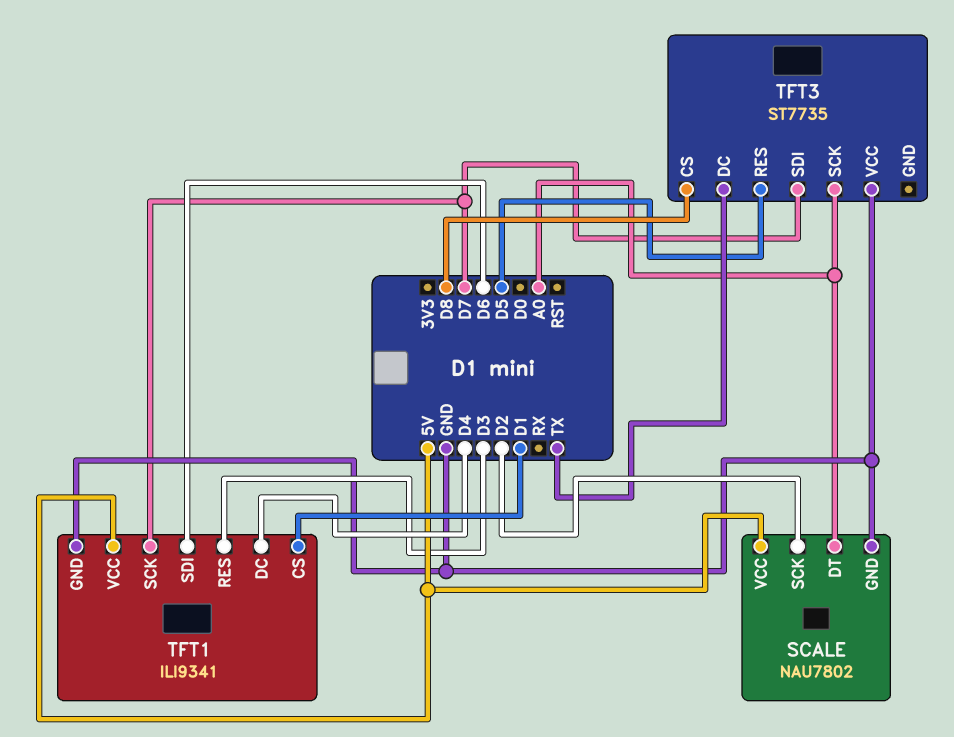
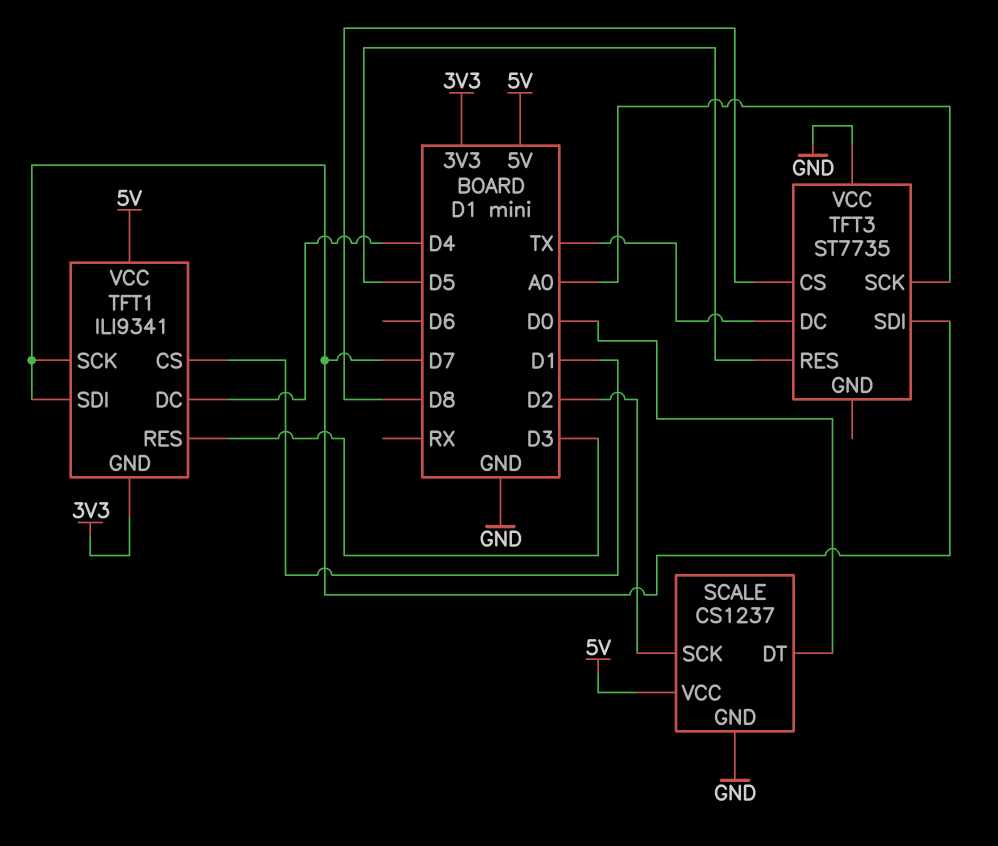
SCALE: NAU7802 -> CS1237
SCALE pin DT: A0 -> D0
TFT1 pin GND: GND -> 3V3
TFT1 pin SDI: D6 -> D7

